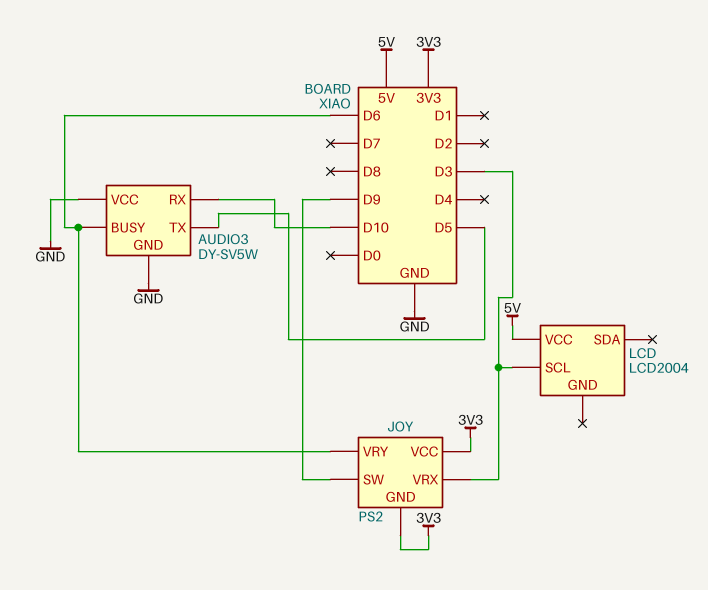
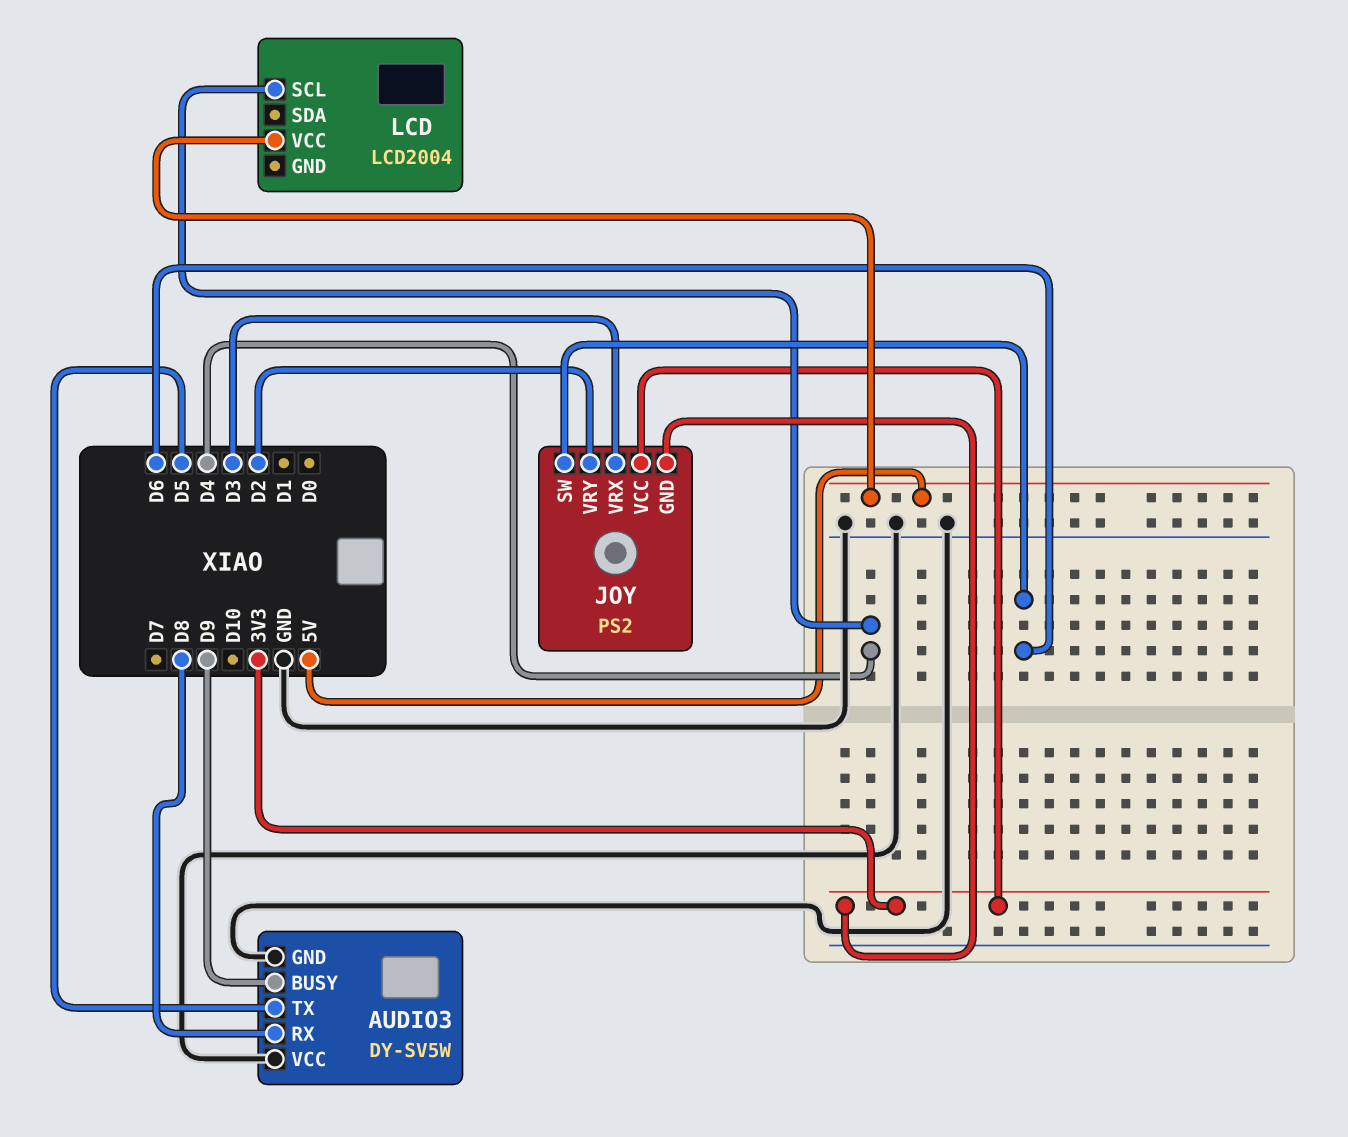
AUDIO3 pin BUSY: D6 -> D9
AUDIO3 pin RX: D10 -> D8
JOY pin SW: D9 -> D6
JOY pin VRY: D6 -> D2
LCD pin SCL: D3 -> D4

